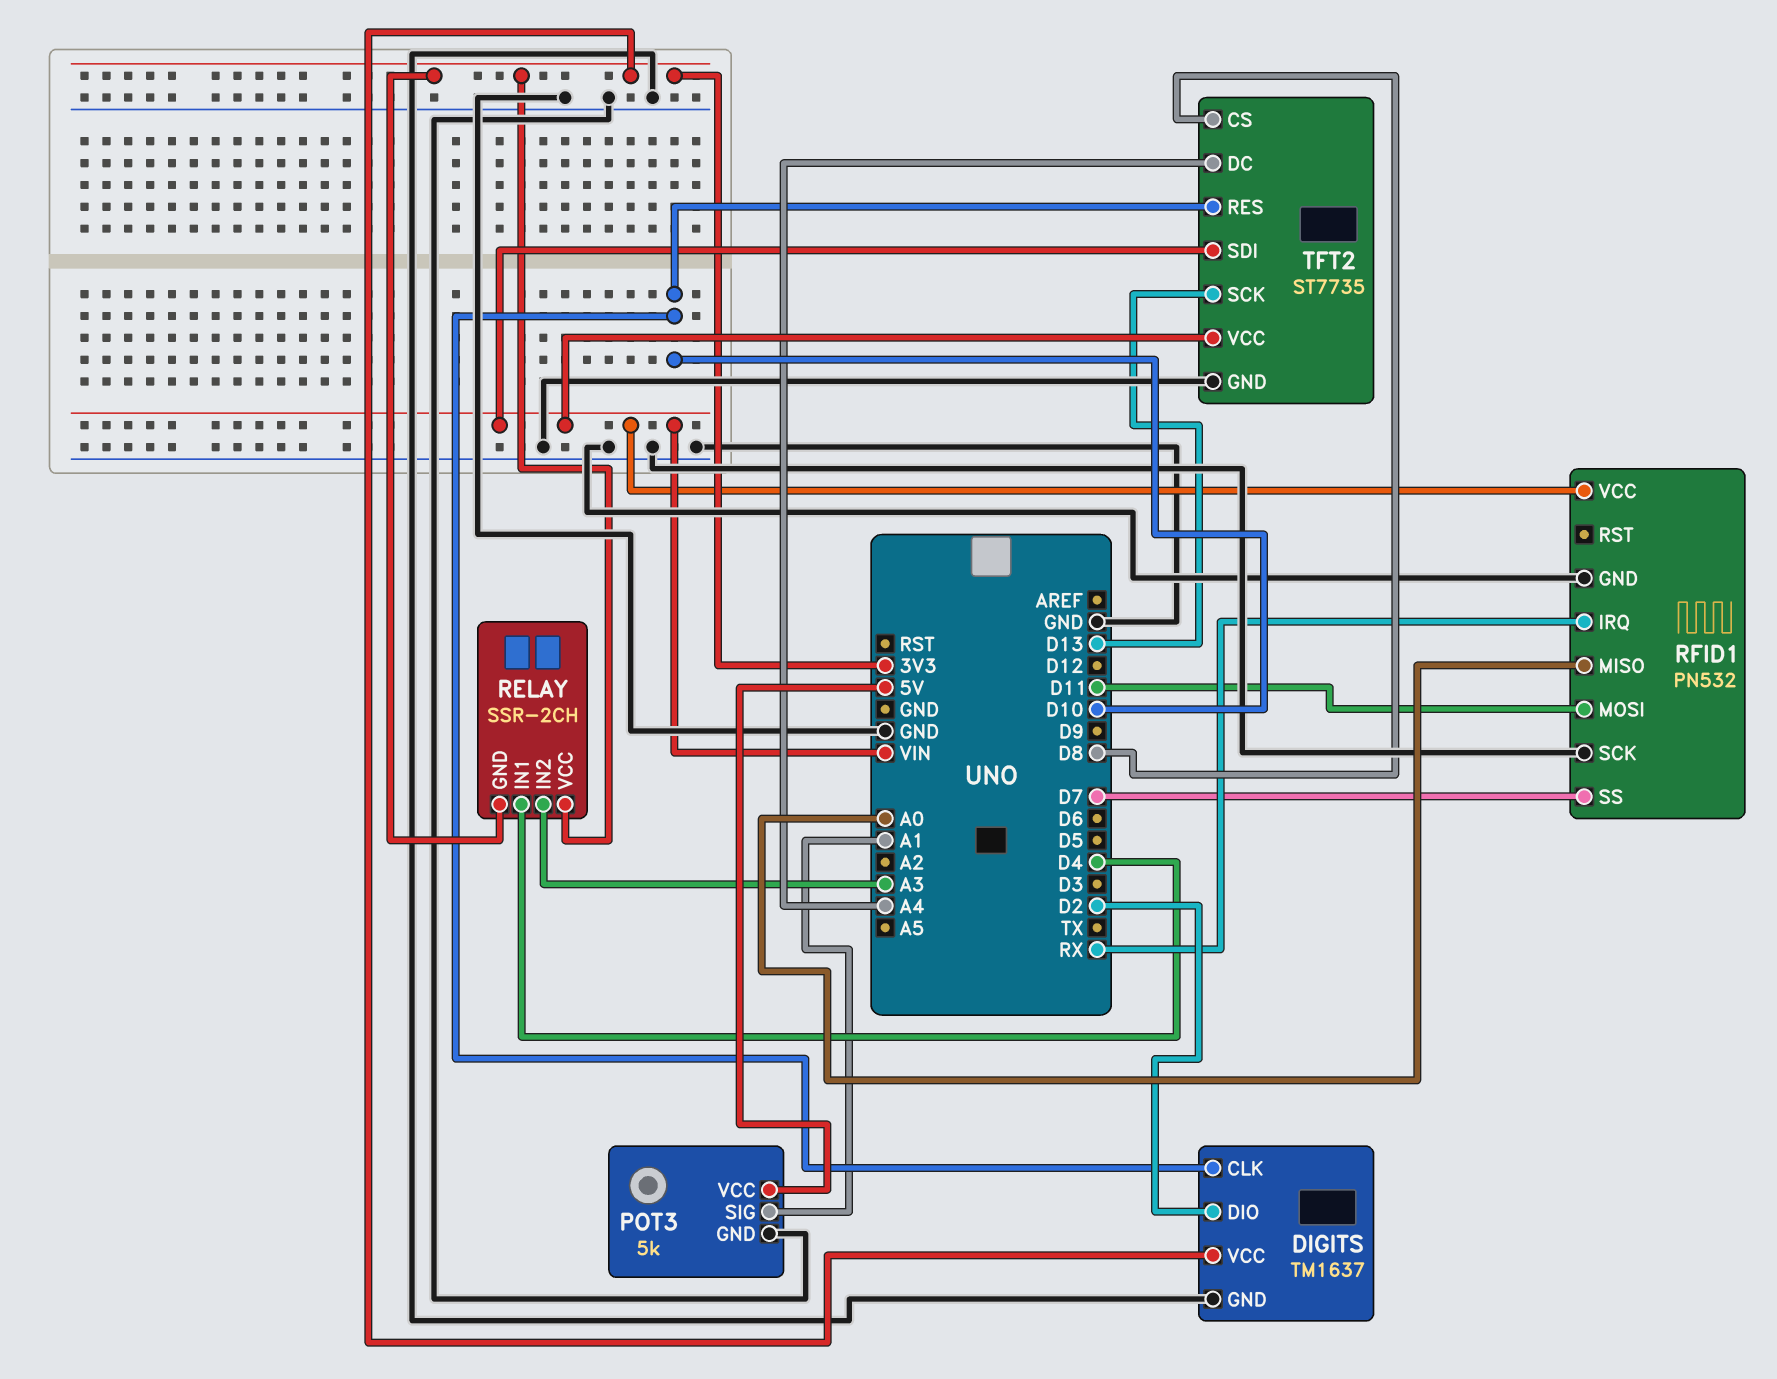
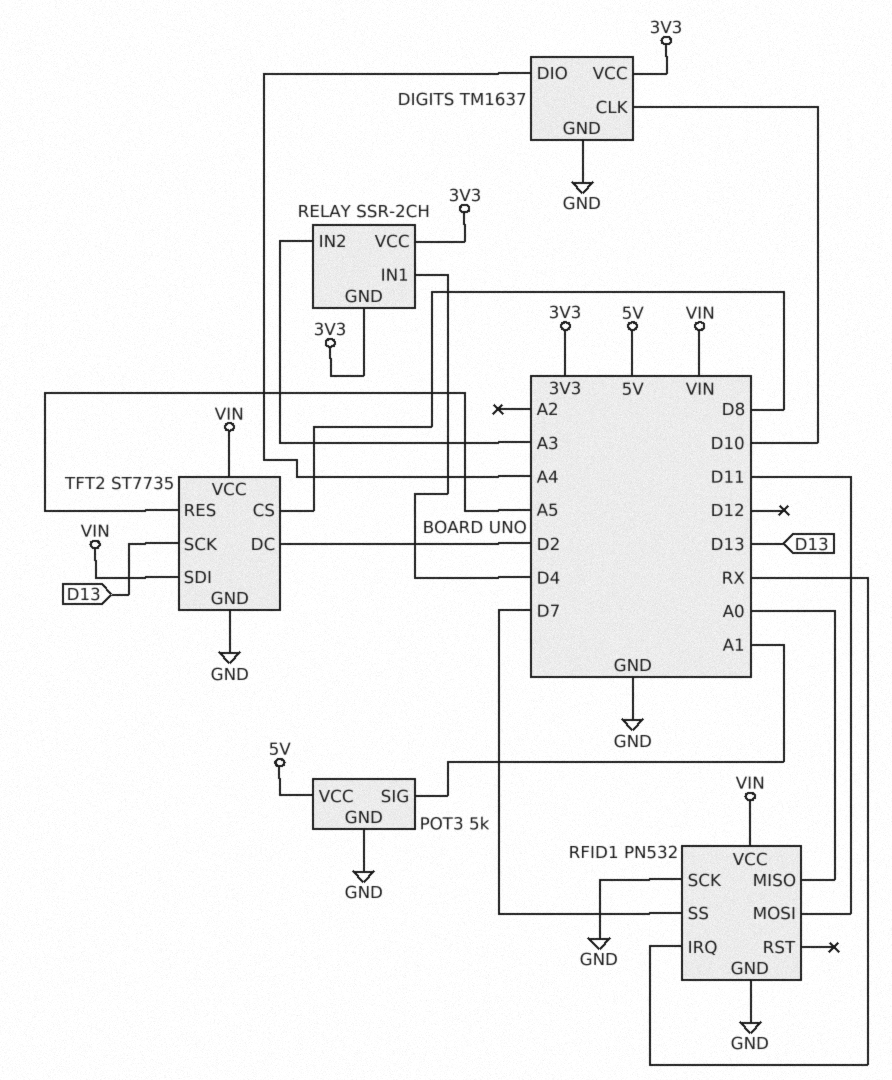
DIGITS pin DIO: D2 -> A4
TFT2 pin DC: A4 -> D2
TFT2 pin RES: D10 -> A5

